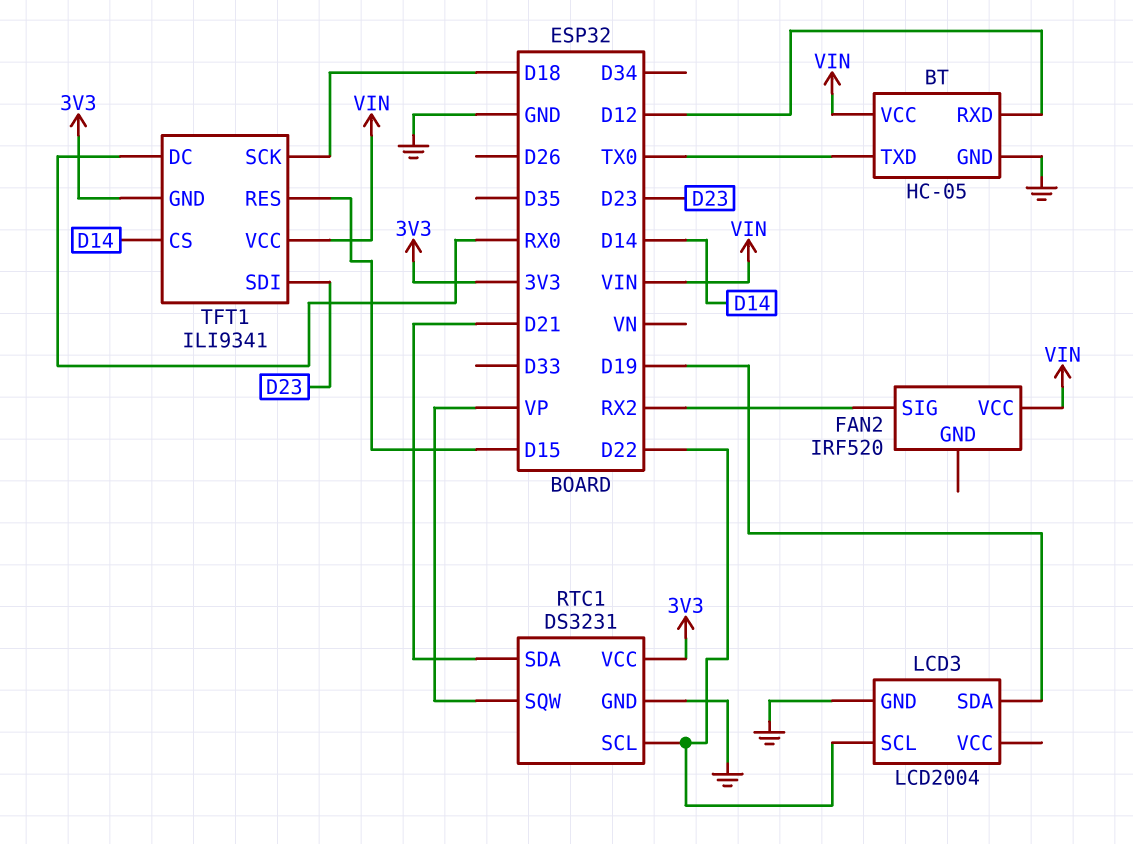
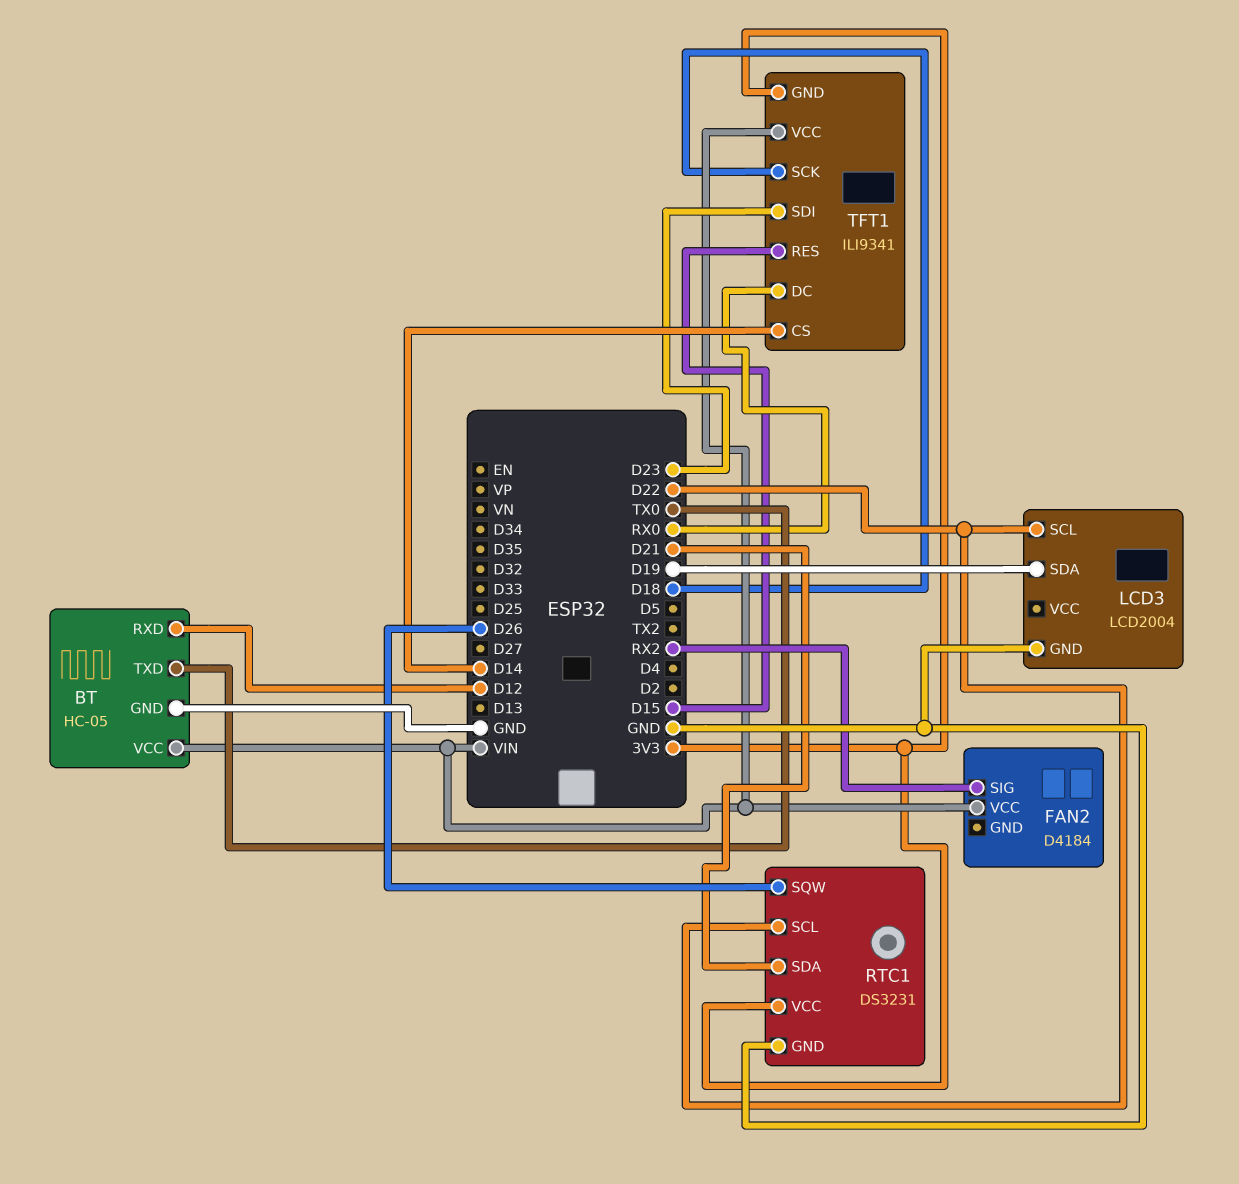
FAN2: IRF520 -> D4184
RTC1 pin SQW: VP -> D26

